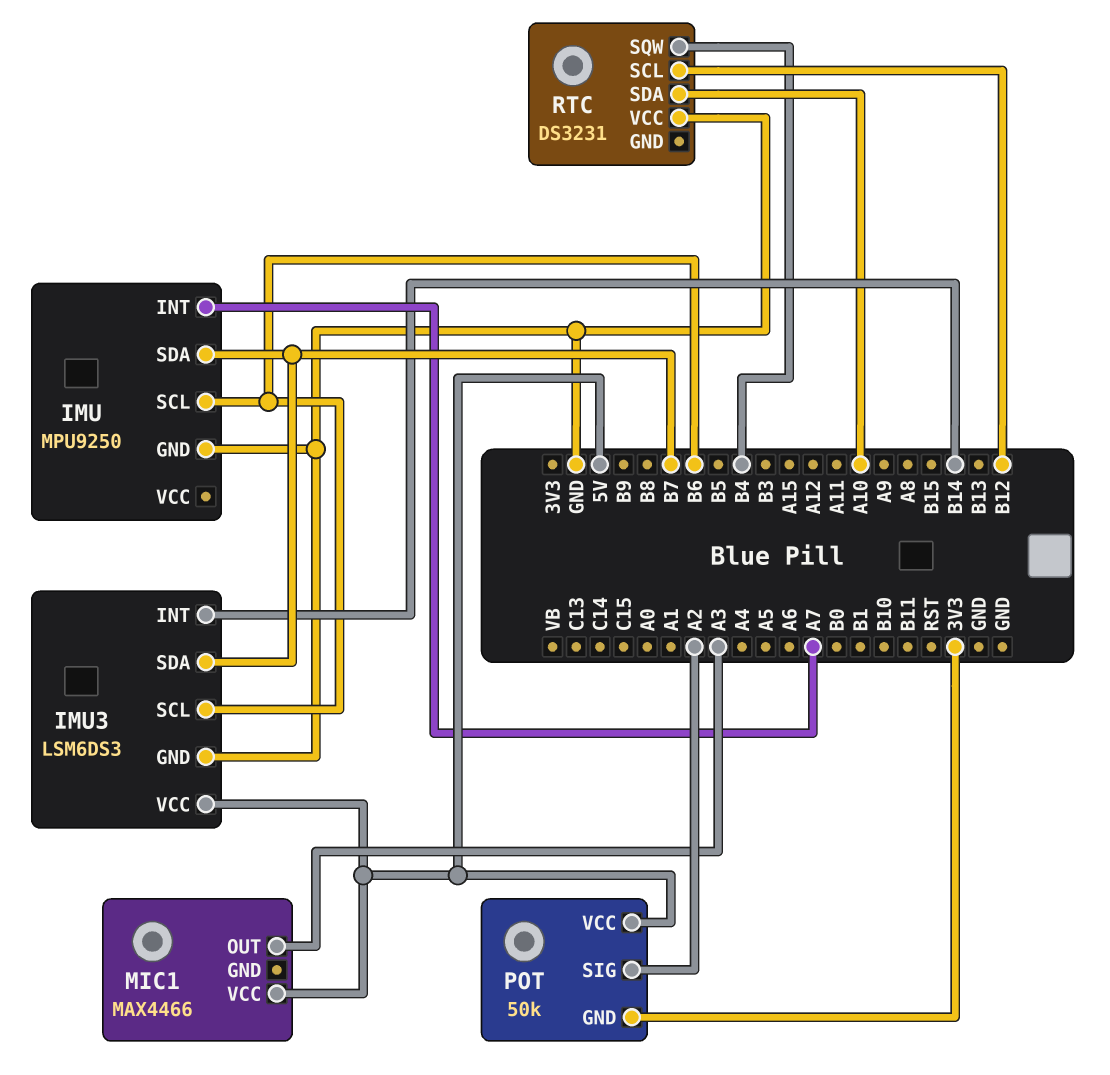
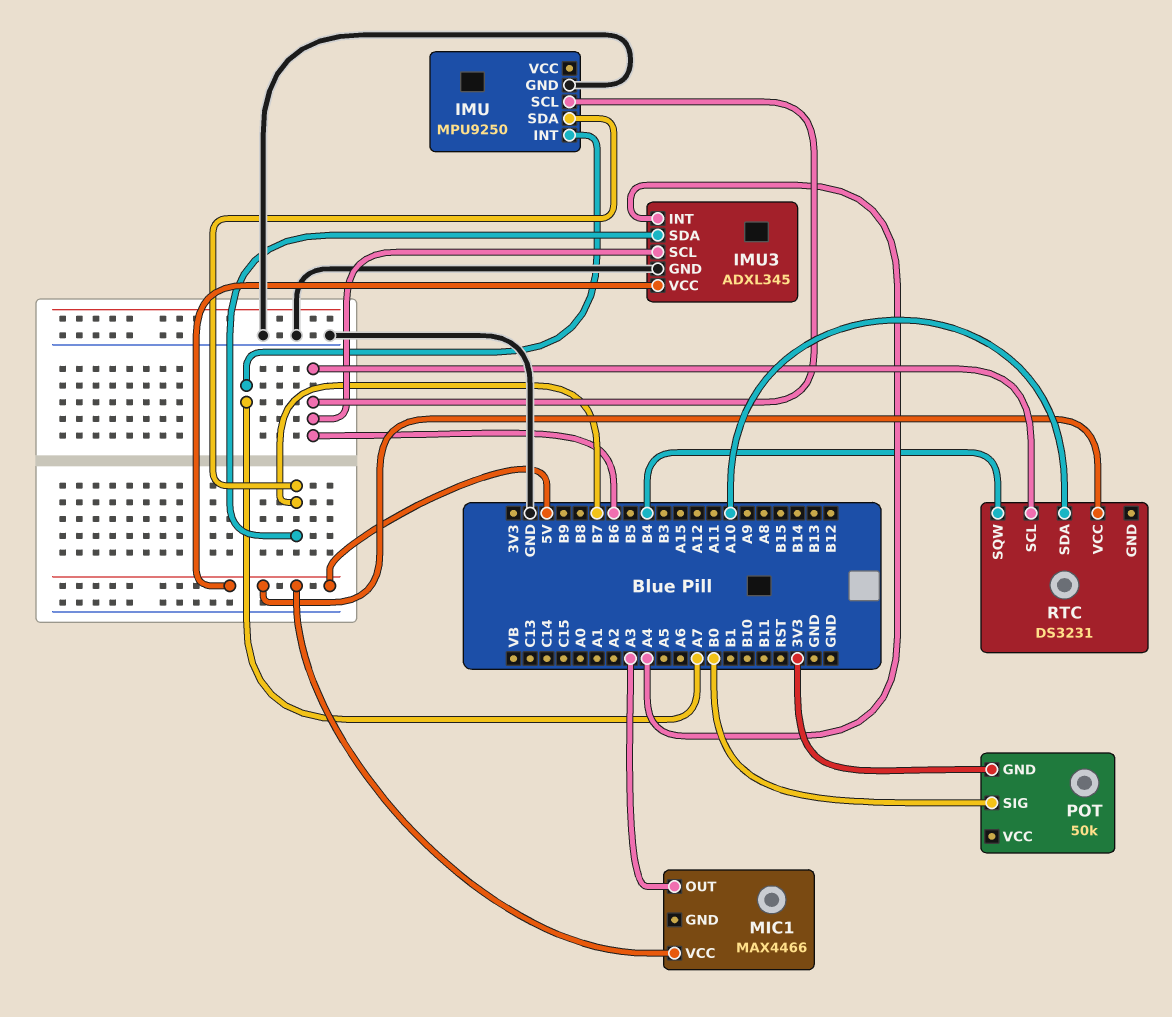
IMU3: LSM6DS3 -> ADXL345
IMU3 pin INT: B14 -> A4
POT pin SIG: A2 -> B0
POT pin VCC: 5V -> none
RTC pin SCL: B12 -> B6
RTC pin VCC: GND -> 5V

